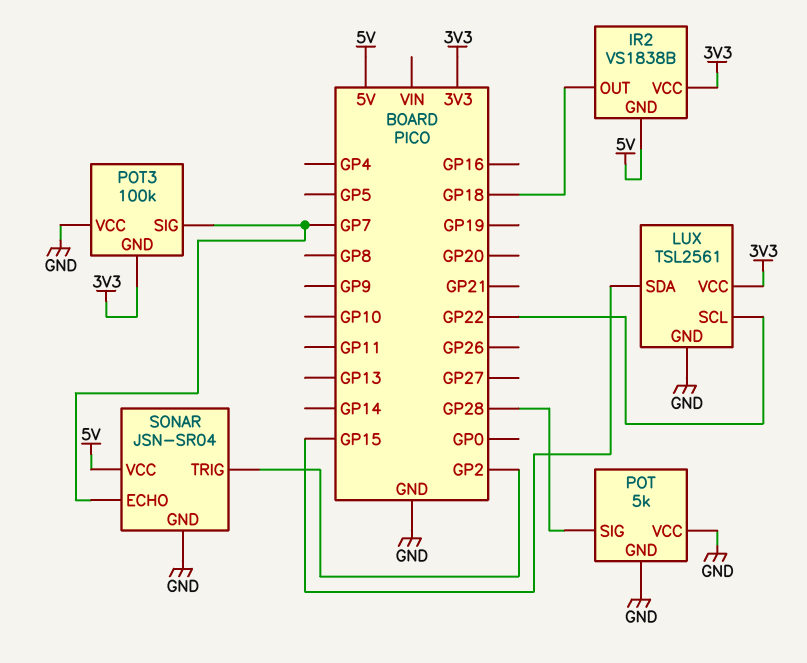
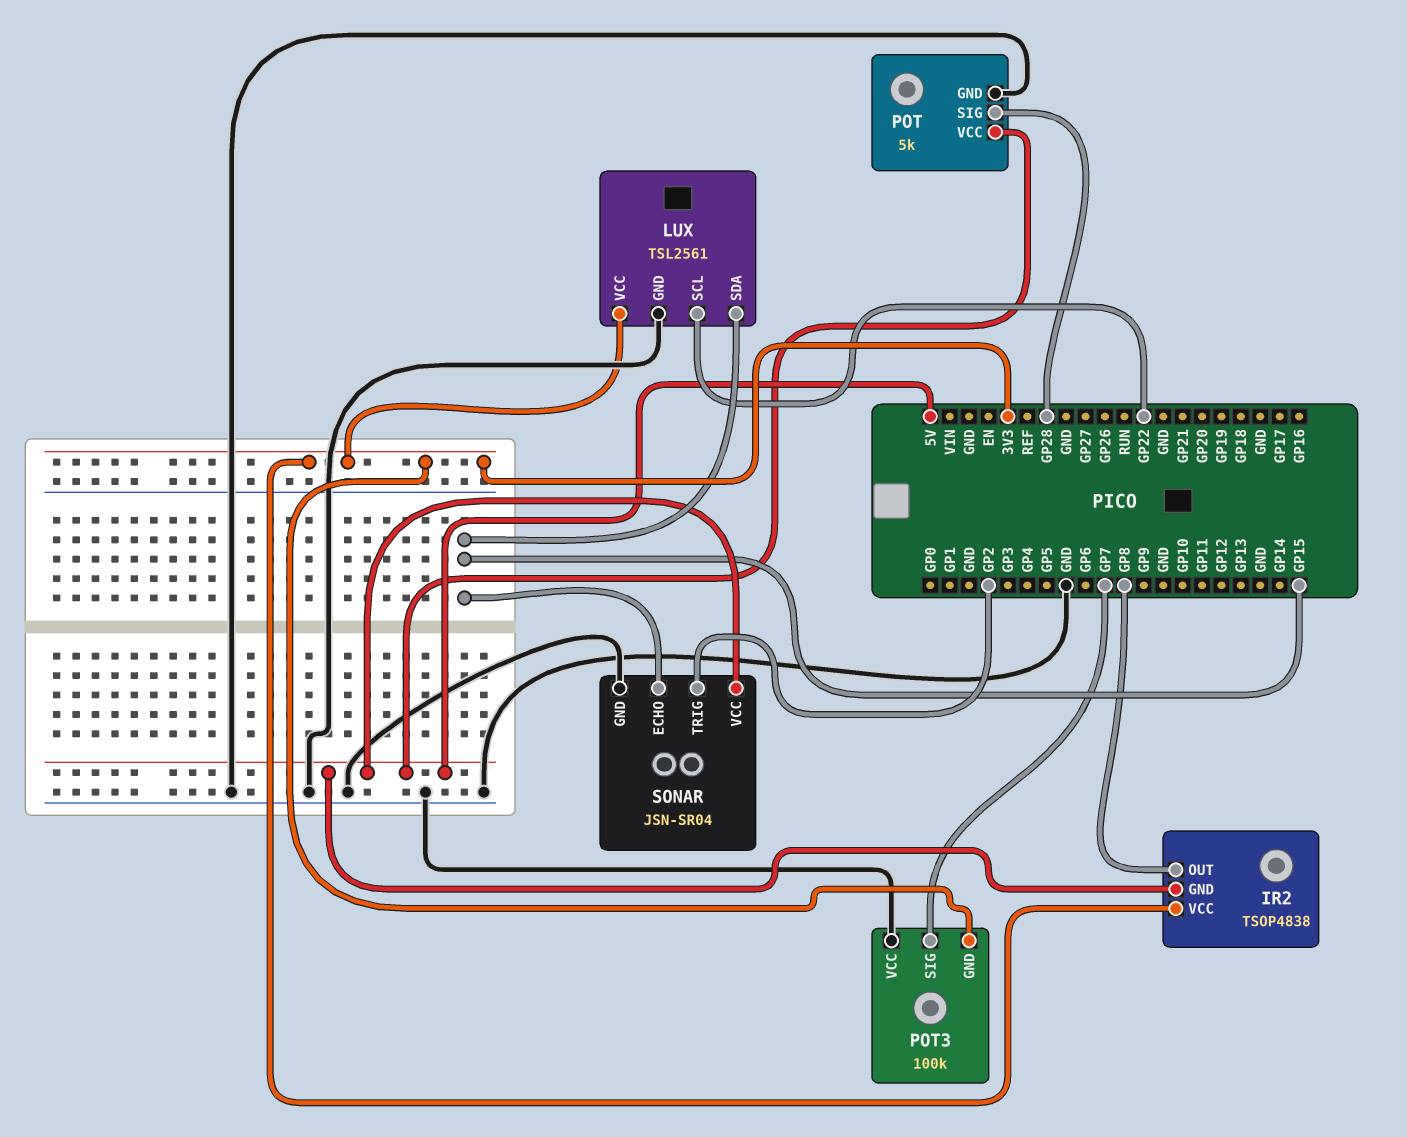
IR2: VS1838B -> TSOP4838
IR2 pin OUT: GP18 -> GP8
POT pin VCC: GND -> 5V
SONAR pin ECHO: GP7 -> GP15

